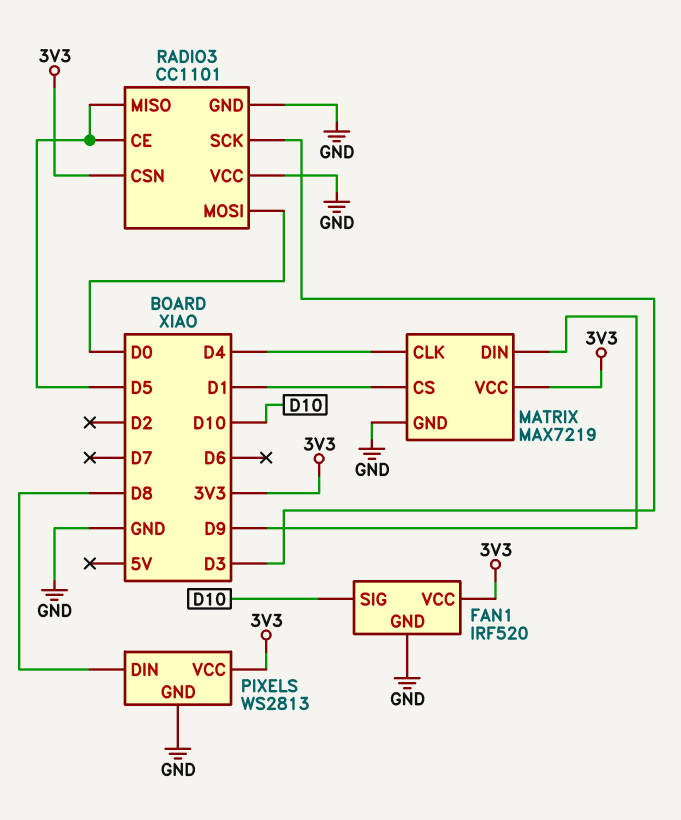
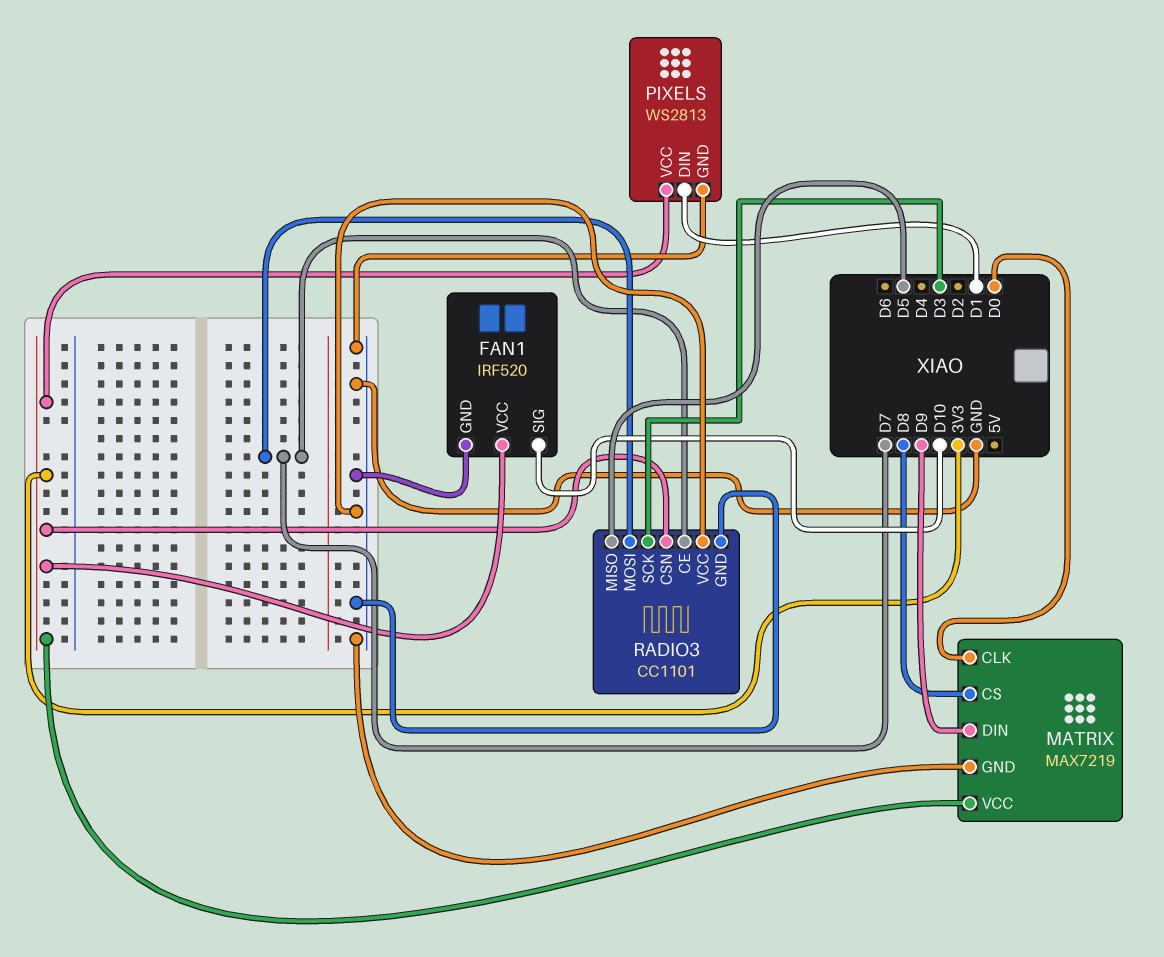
MATRIX pin CLK: D4 -> D0
MATRIX pin CS: D1 -> D8
PIXELS pin DIN: D8 -> D1
RADIO3 pin CE: D5 -> D7
RADIO3 pin MOSI: D0 -> D7

